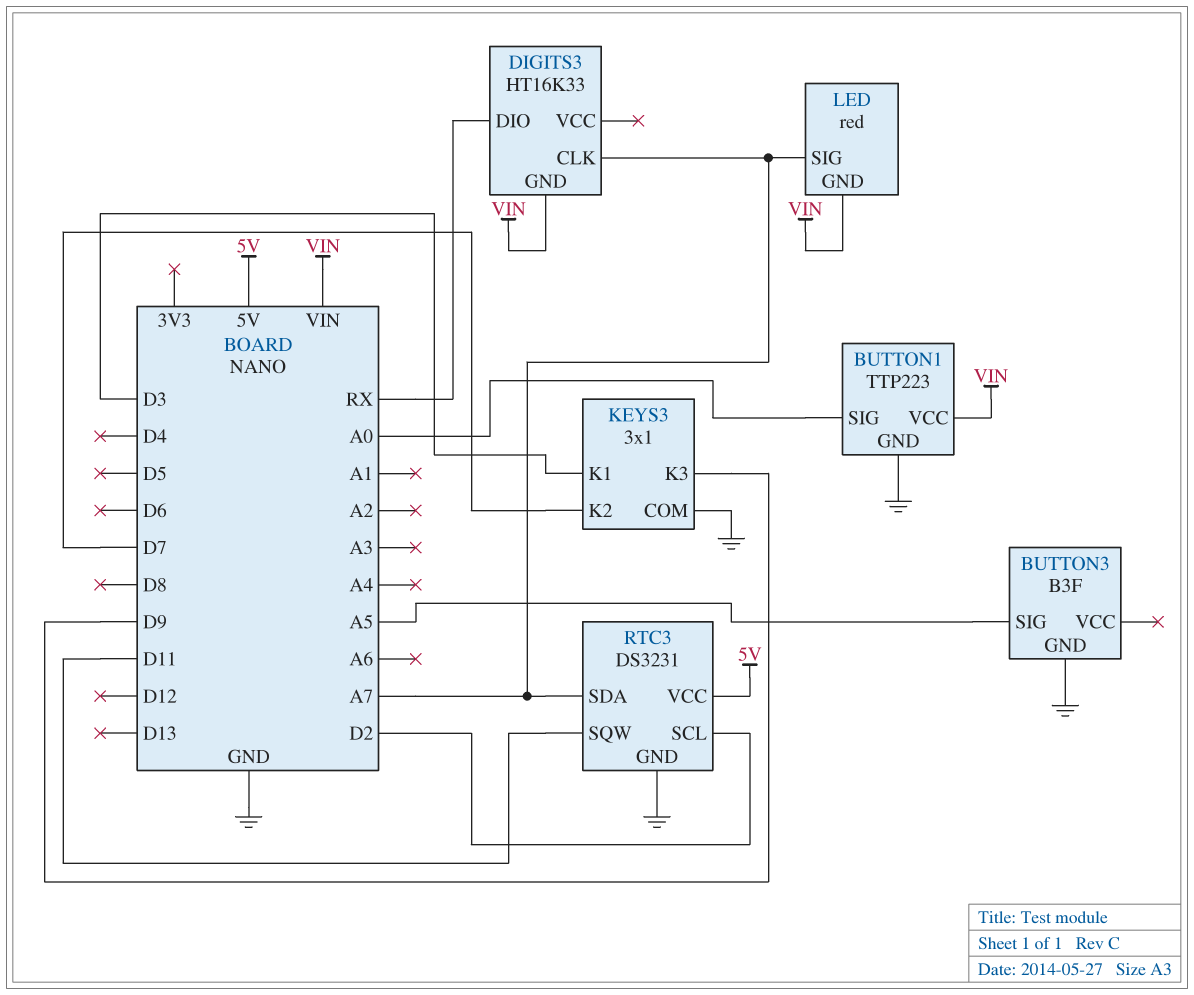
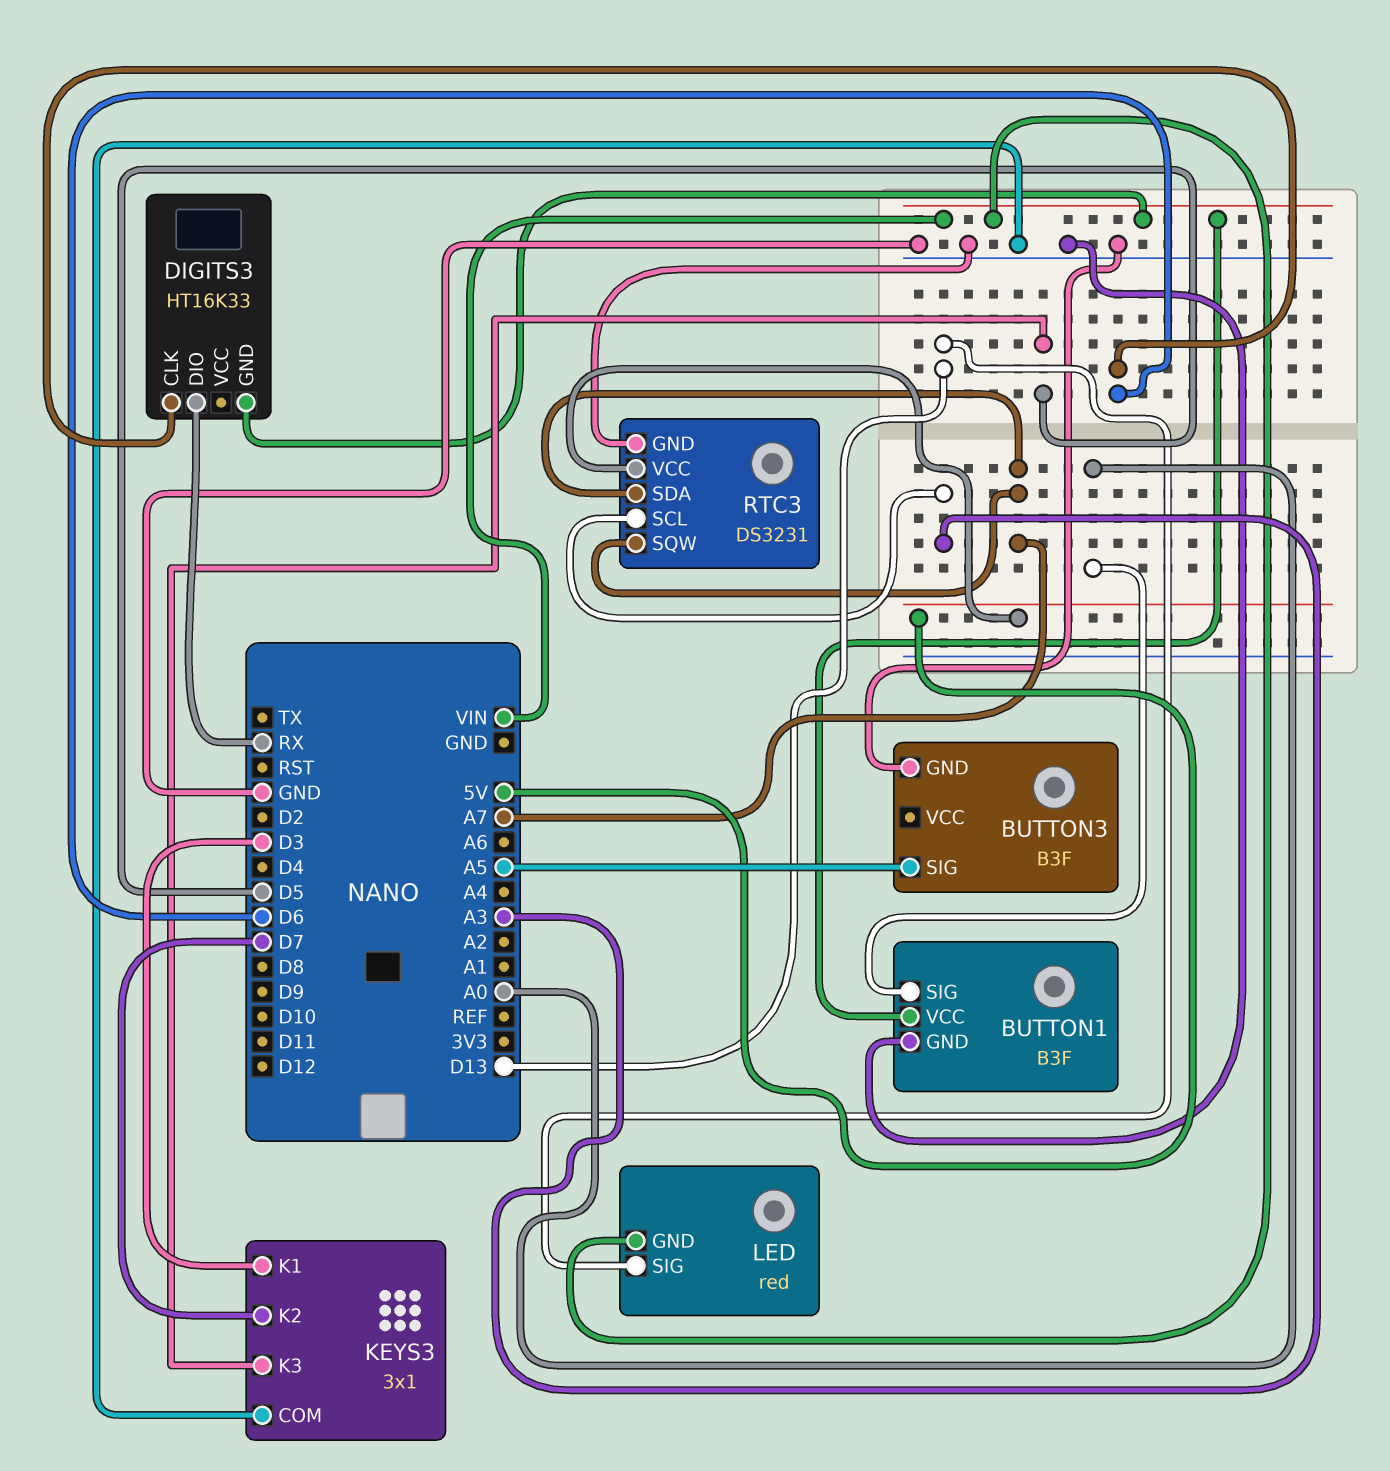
BUTTON1: TTP223 -> B3F
DIGITS3 pin CLK: A7 -> D6
KEYS3 pin K3: D9 -> D5
LED pin SIG: A7 -> D13
RTC3 pin SCL: D2 -> A3
RTC3 pin SQW: D11 -> A7

